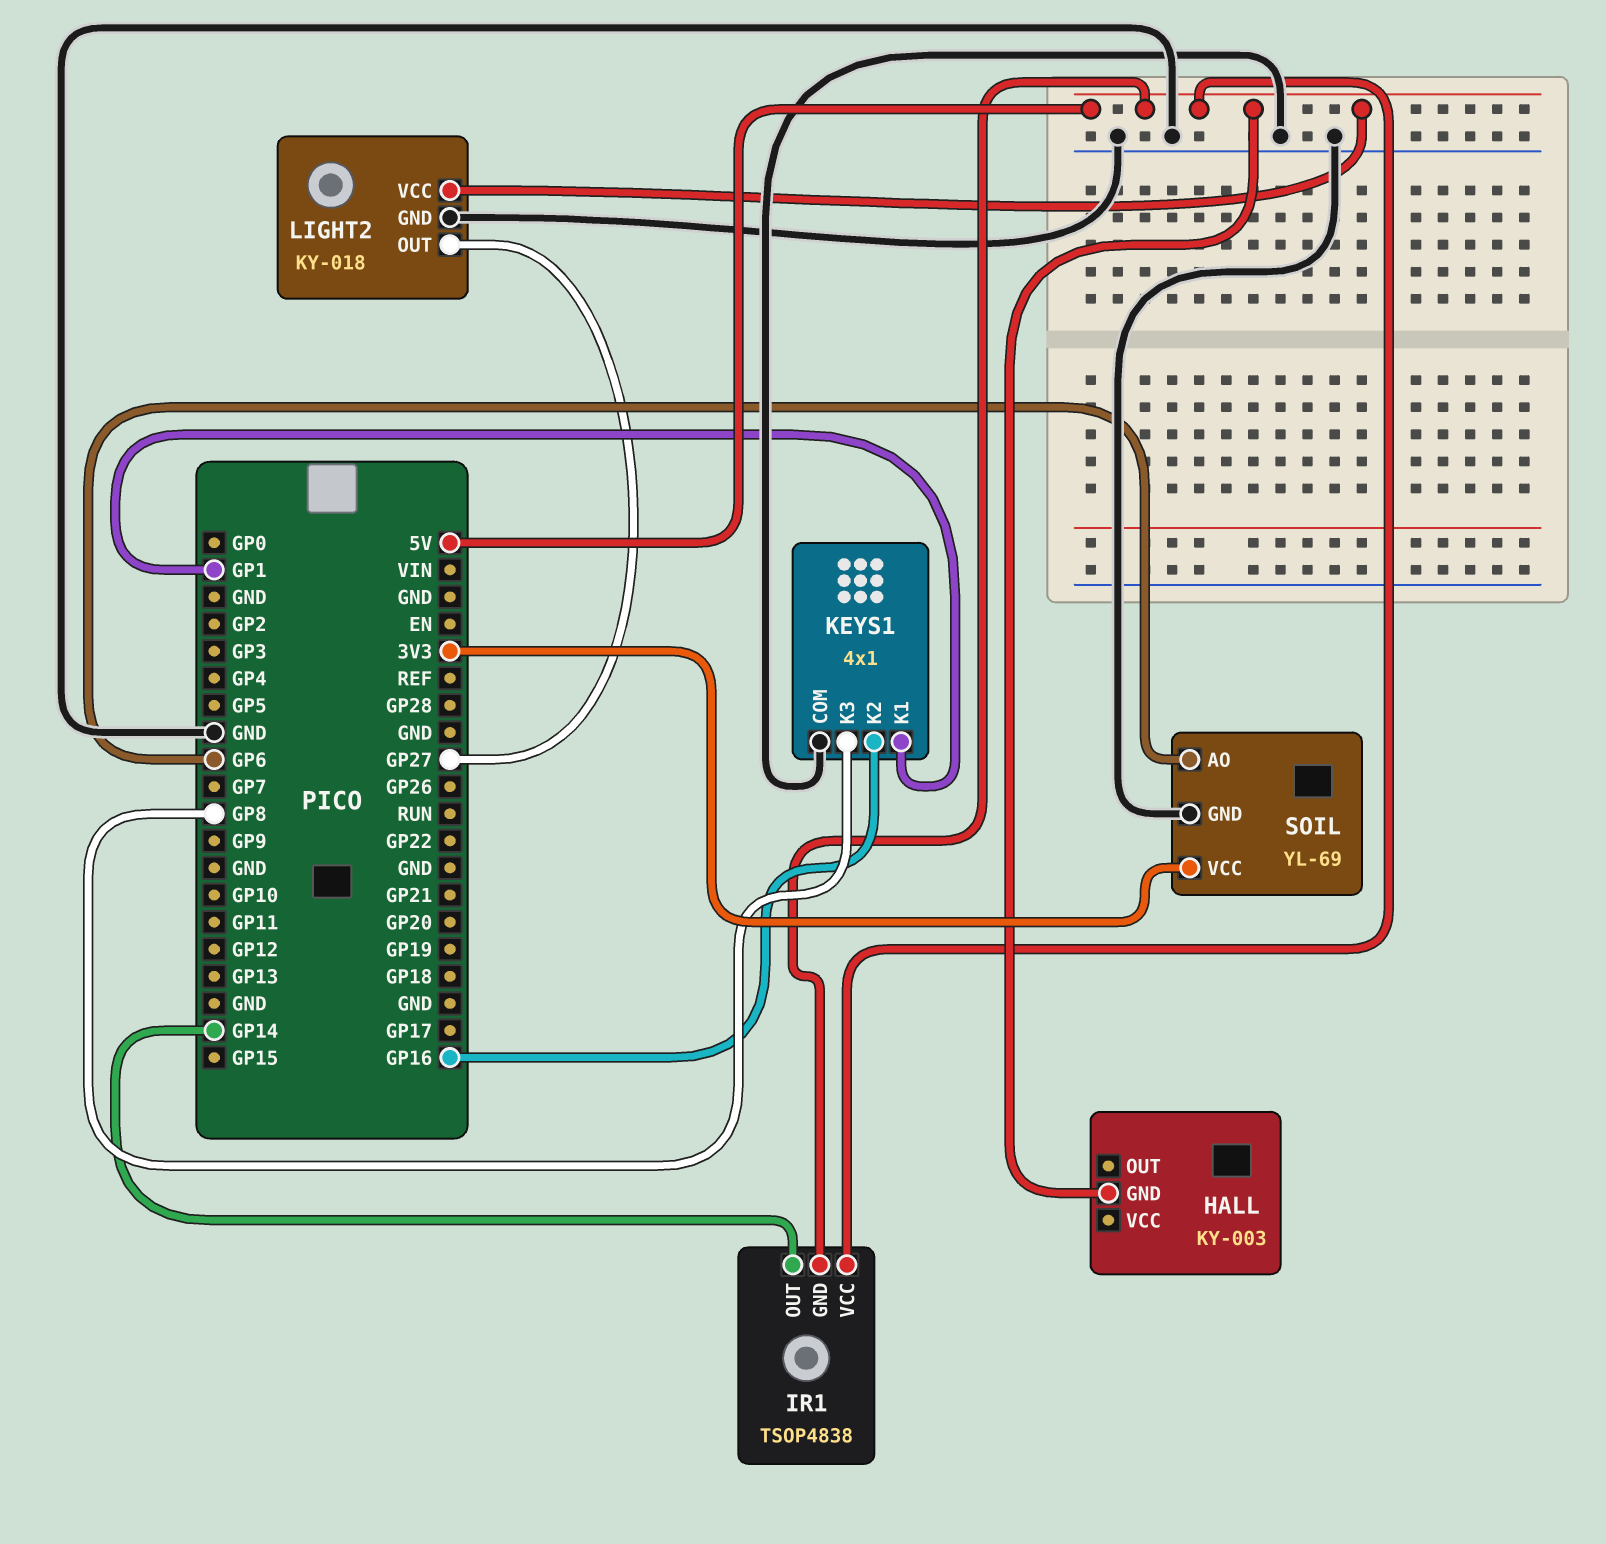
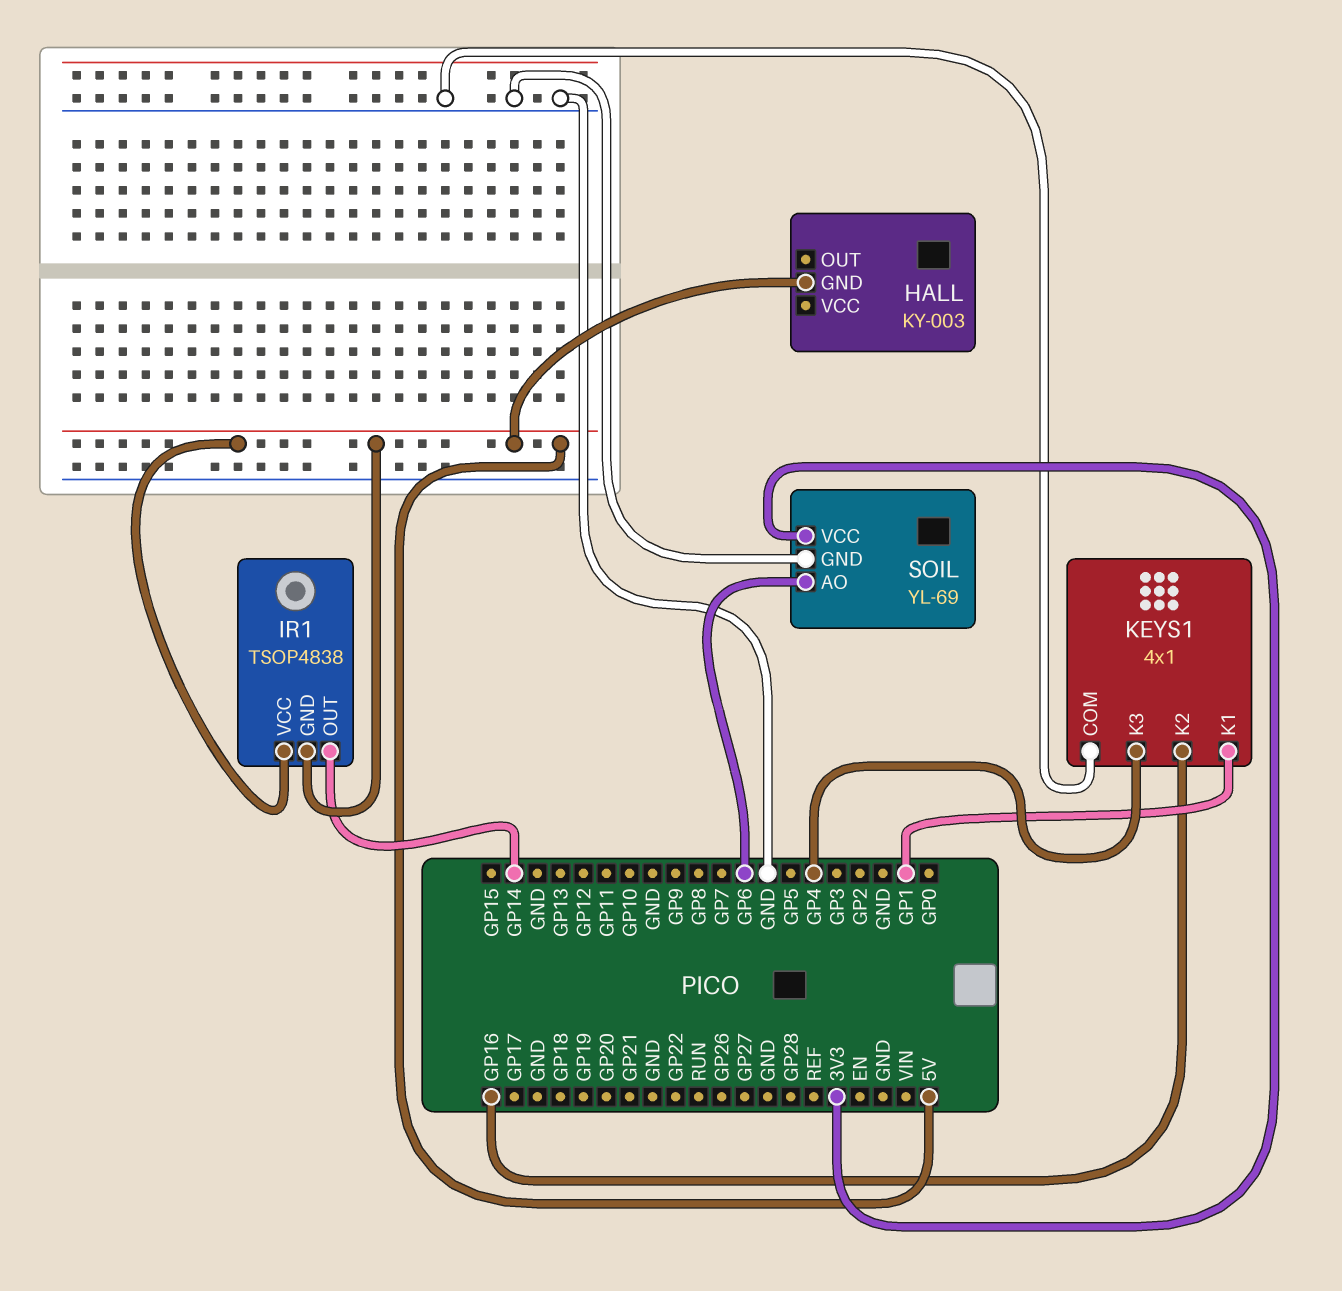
KEYS1 pin K3: GP8 -> GP4
LIGHT2: KY-018 -> none
LIGHT2 pin GND: GND -> none
LIGHT2 pin OUT: GP27 -> none
LIGHT2 pin VCC: 5V -> none

